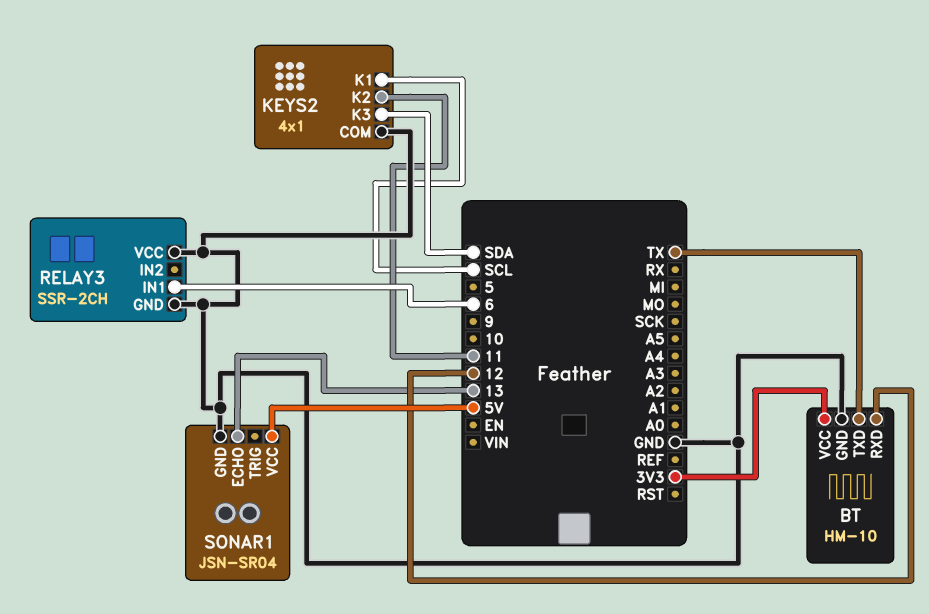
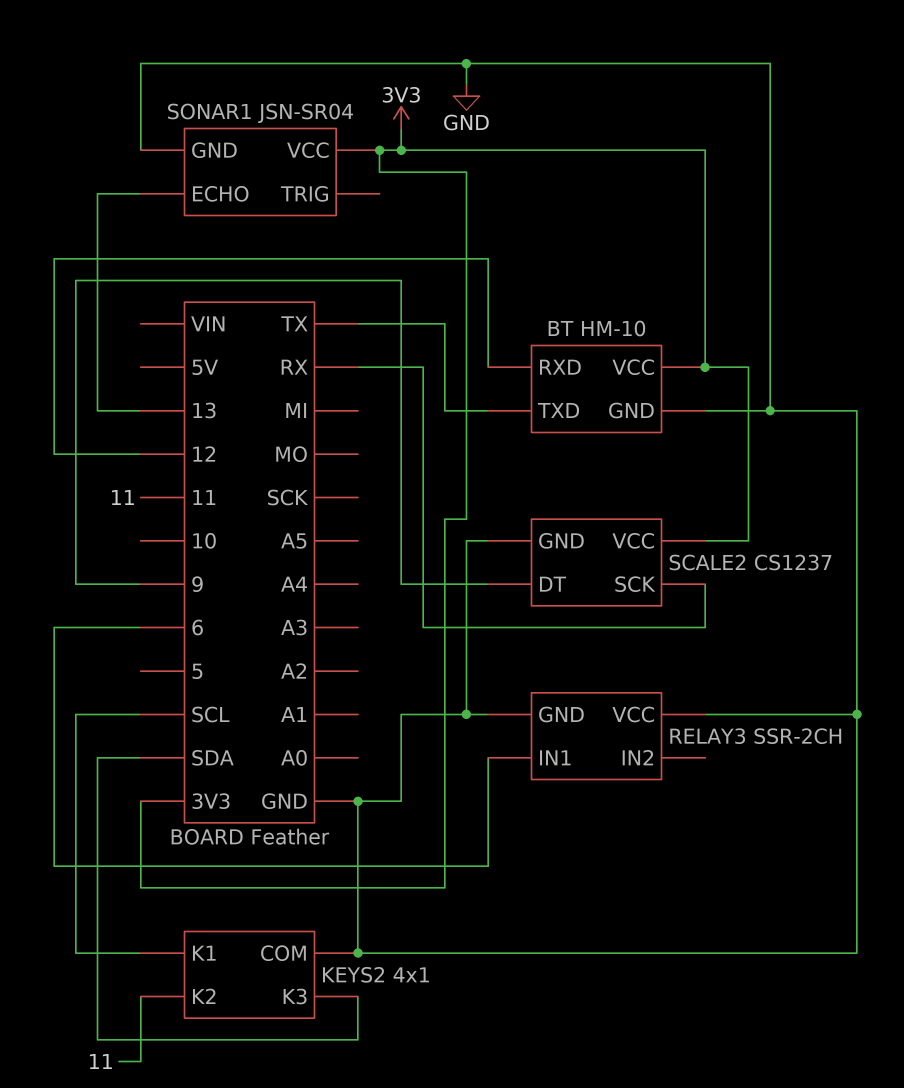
SCALE2: none -> CS1237
SCALE2 pin DT: none -> 9
SCALE2 pin GND: none -> GND
SCALE2 pin SCK: none -> RX
SCALE2 pin VCC: none -> 3V3
SONAR1 pin VCC: 5V -> 3V3

